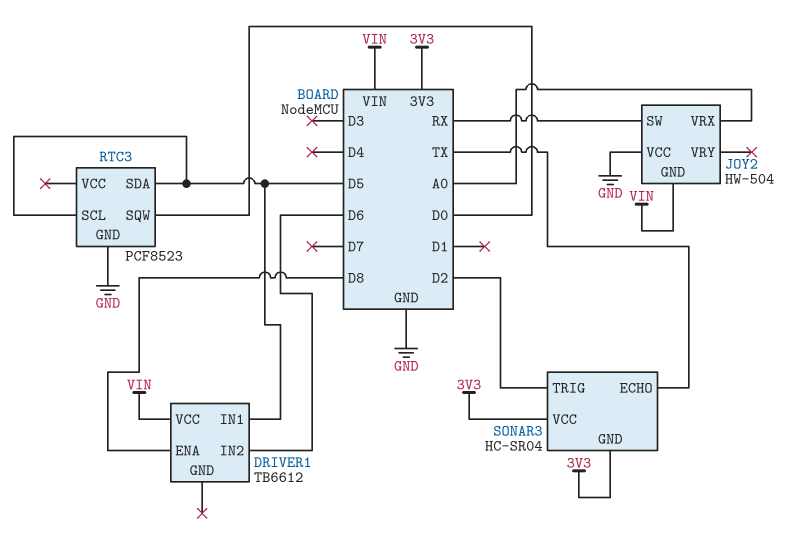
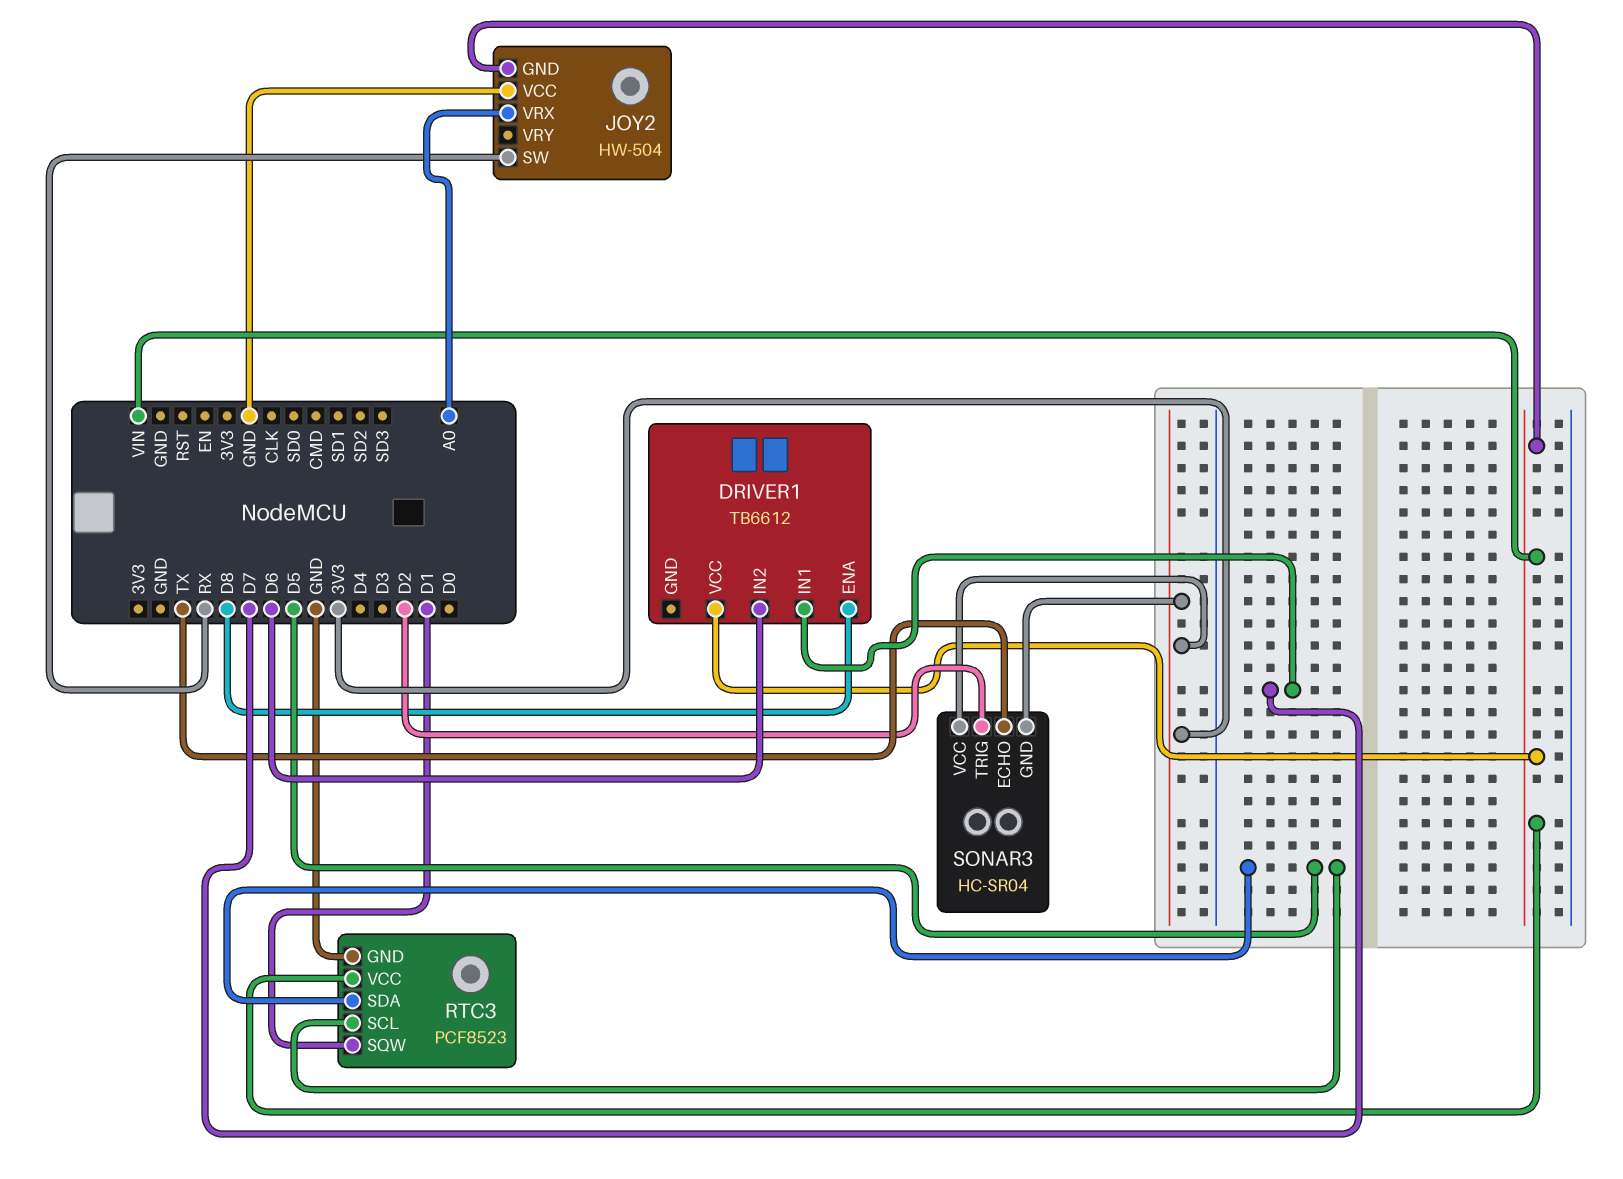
DRIVER1 pin IN1: D5 -> D7
RTC3 pin SQW: D0 -> D1
RTC3 pin VCC: none -> VIN

